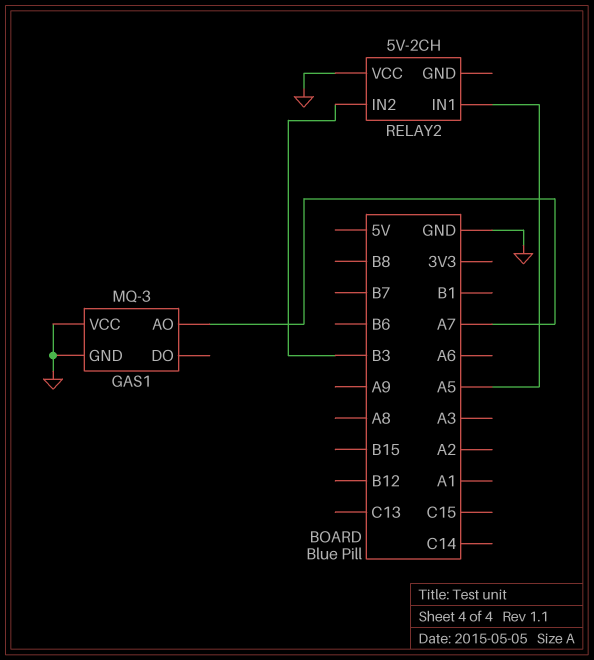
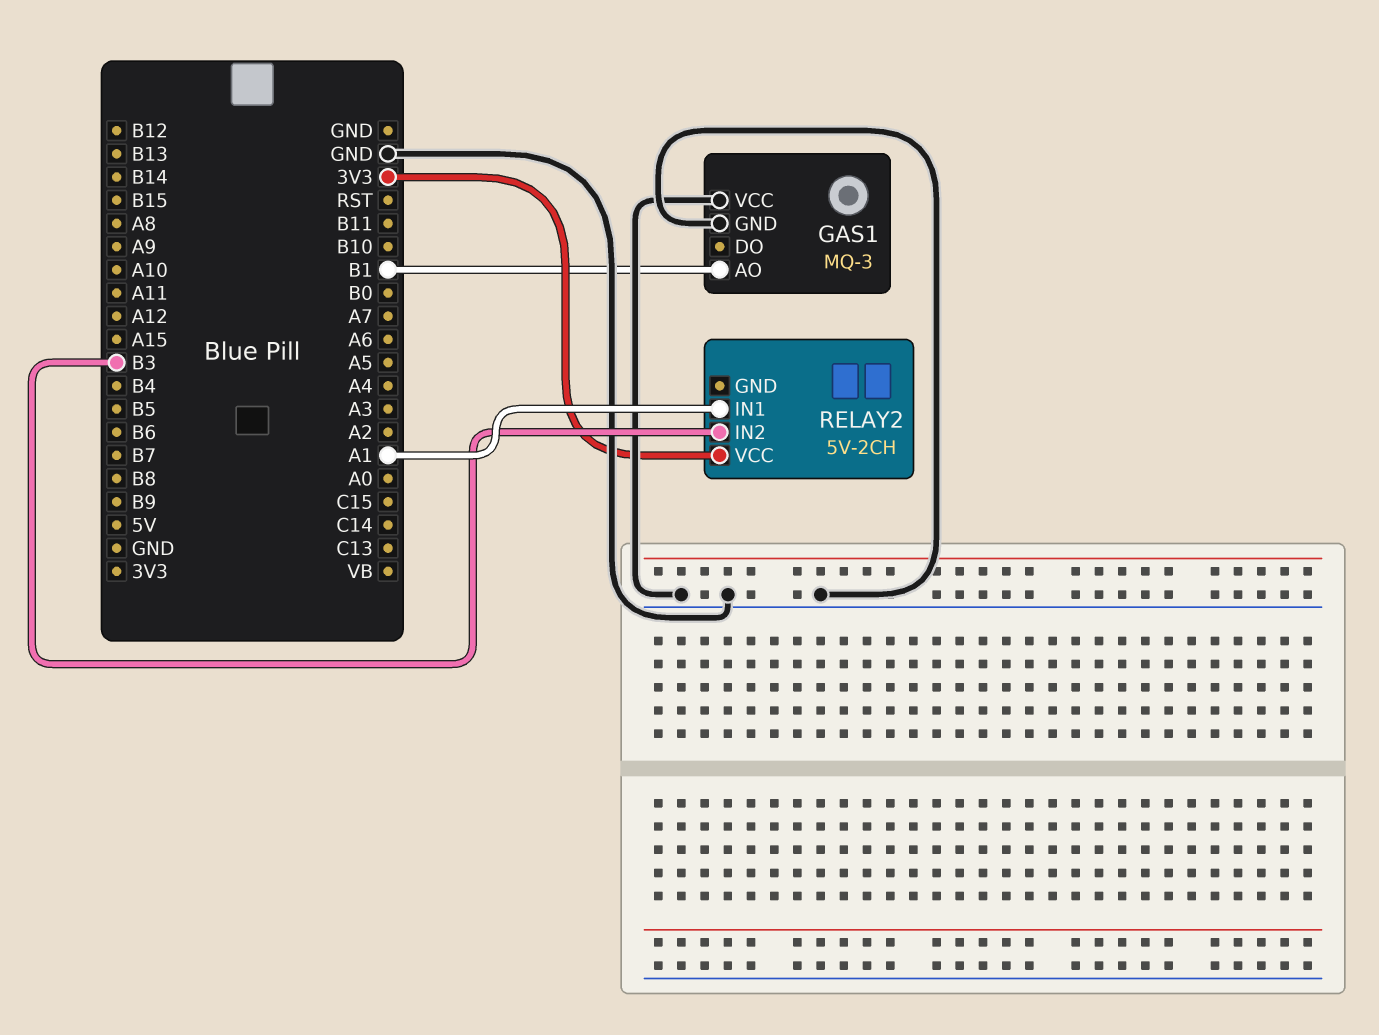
GAS1 pin AO: A7 -> B1
RELAY2 pin IN1: A5 -> A1
RELAY2 pin VCC: GND -> 3V3

